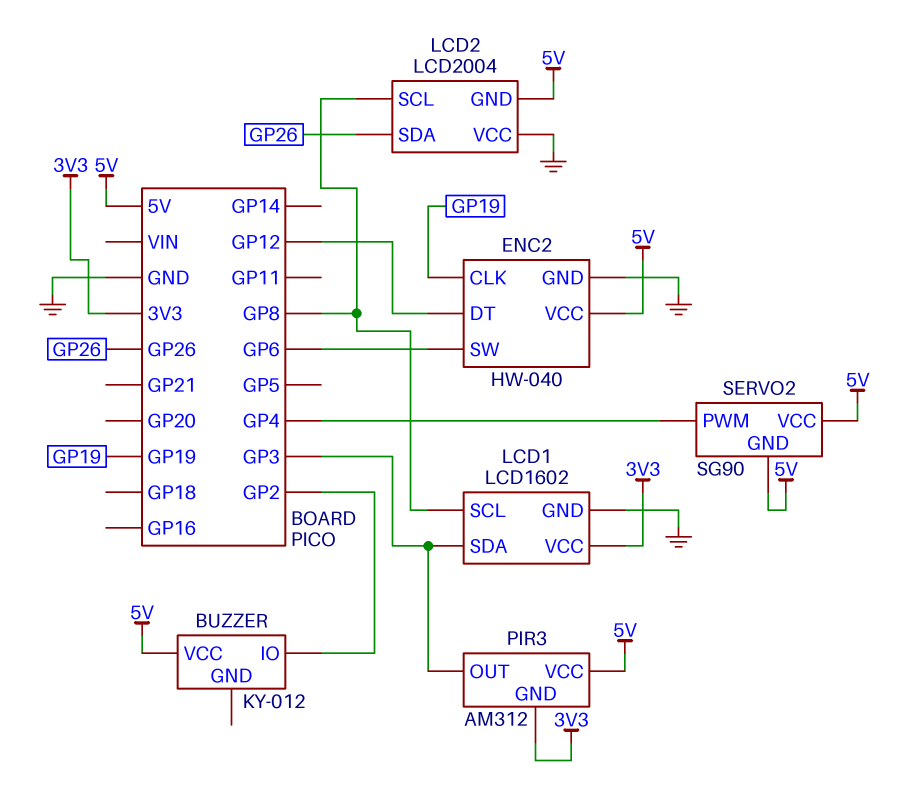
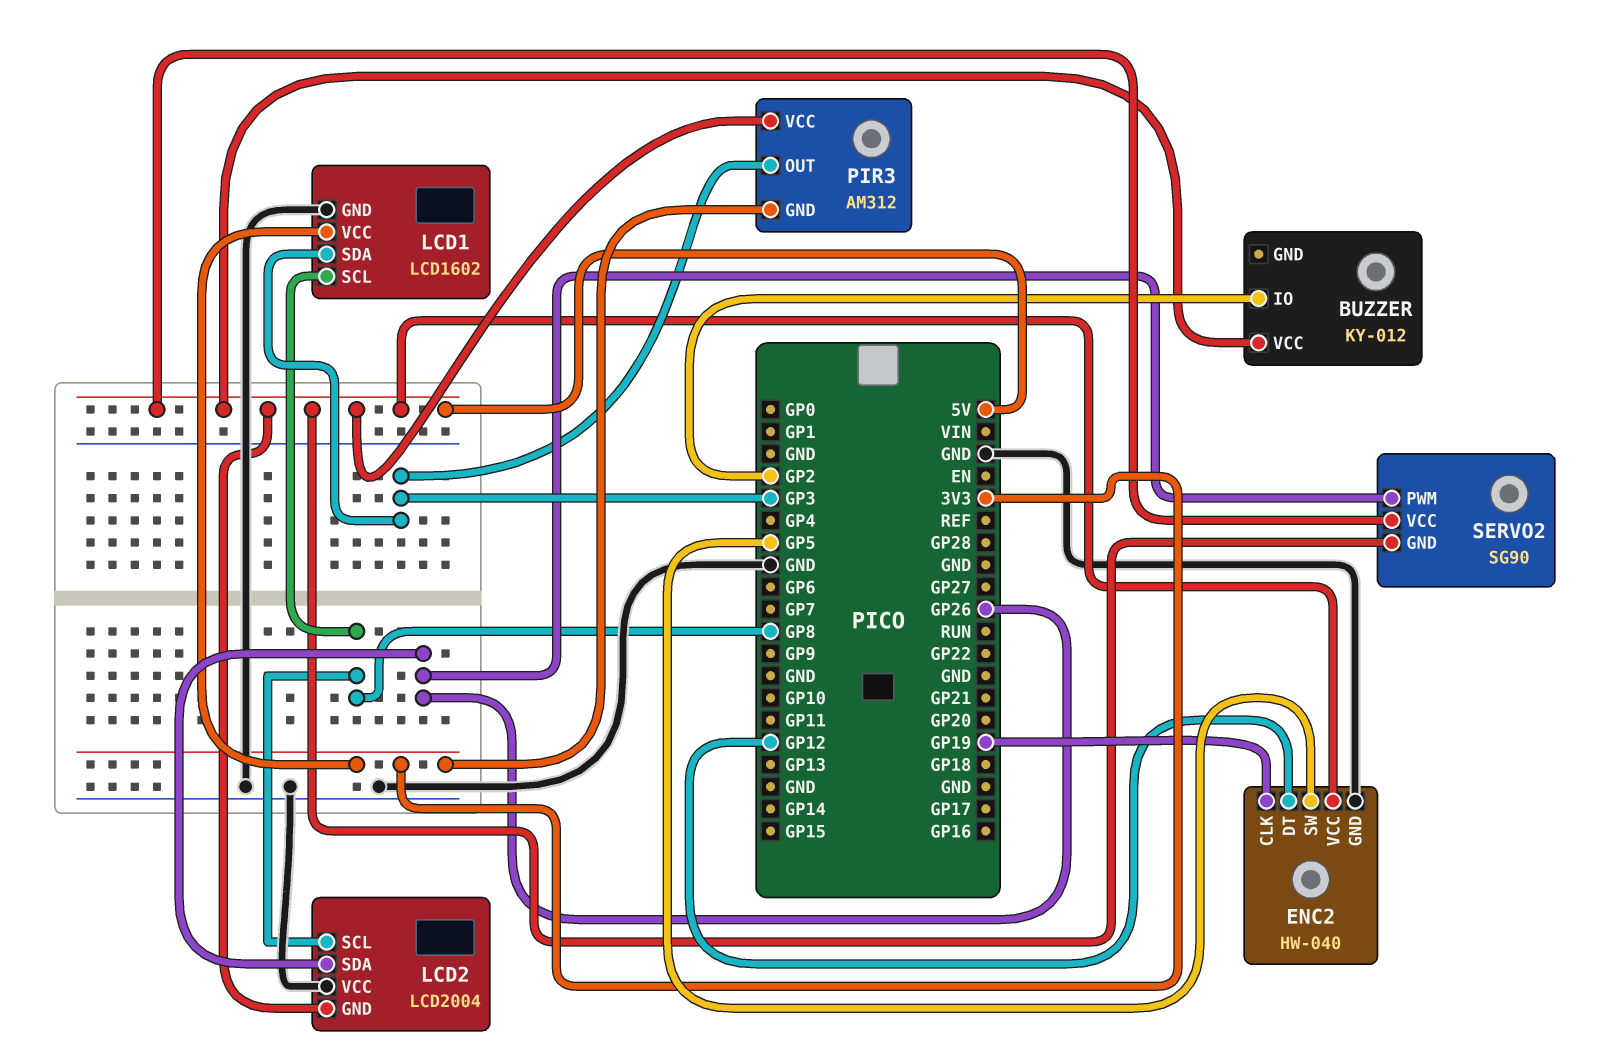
ENC2 pin SW: GP6 -> GP5
SERVO2 pin PWM: GP4 -> GP26

